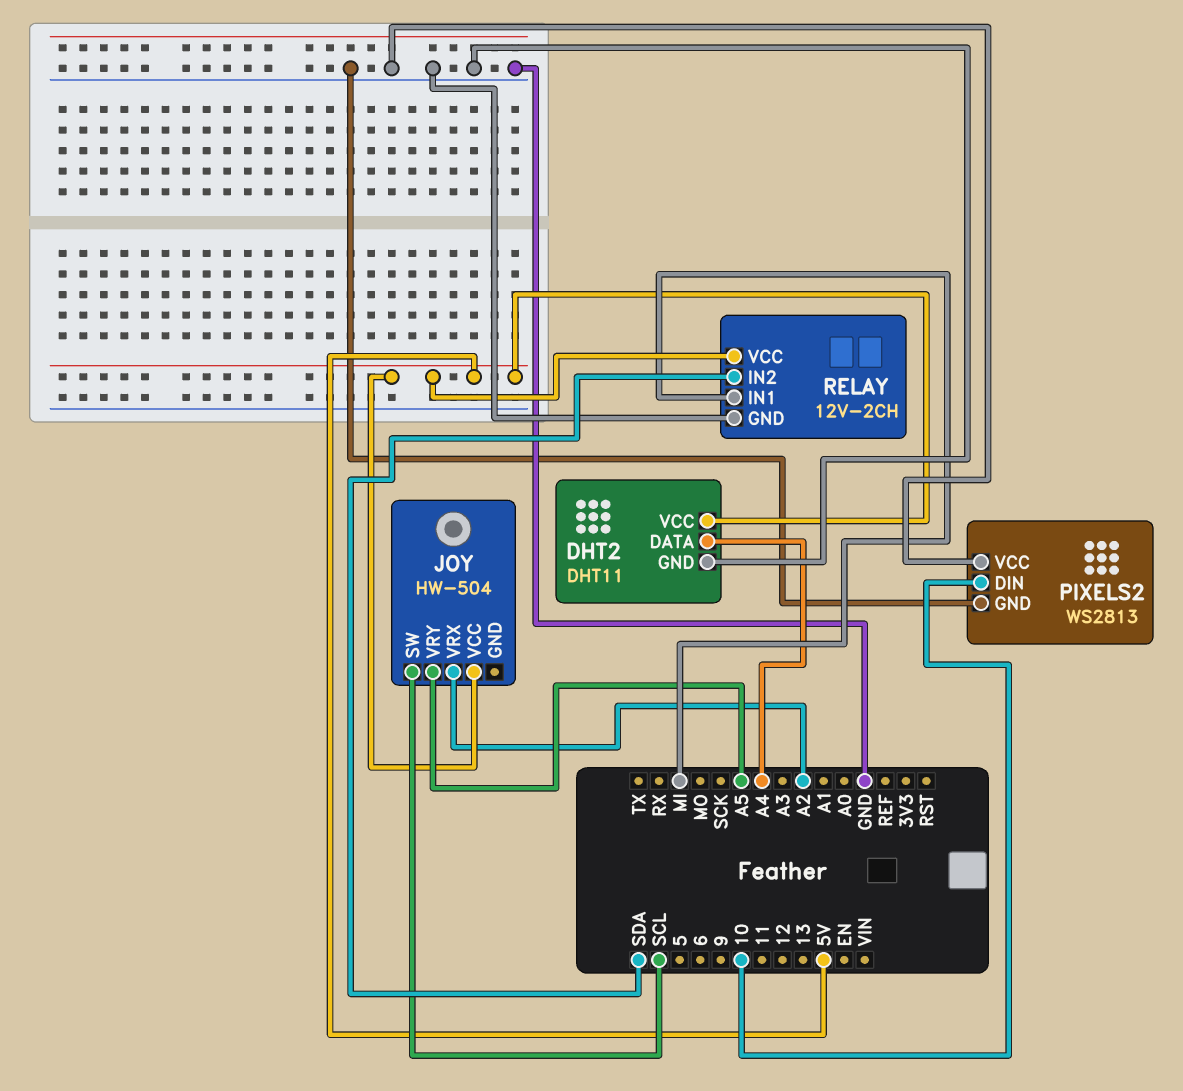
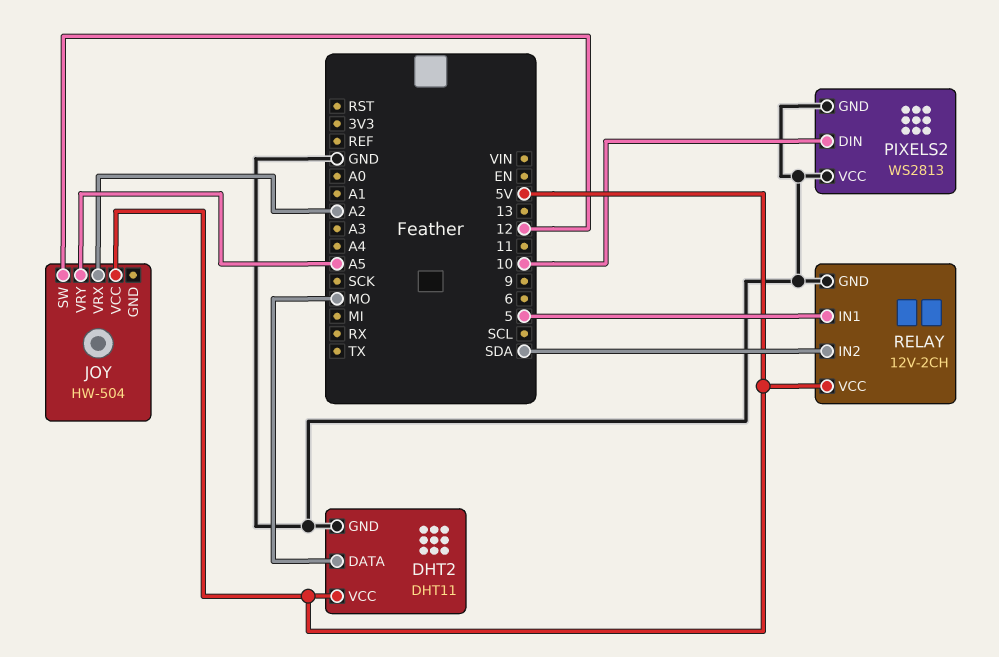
DHT2 pin DATA: A4 -> MO
JOY pin SW: SCL -> 12
RELAY pin IN1: MI -> 5

